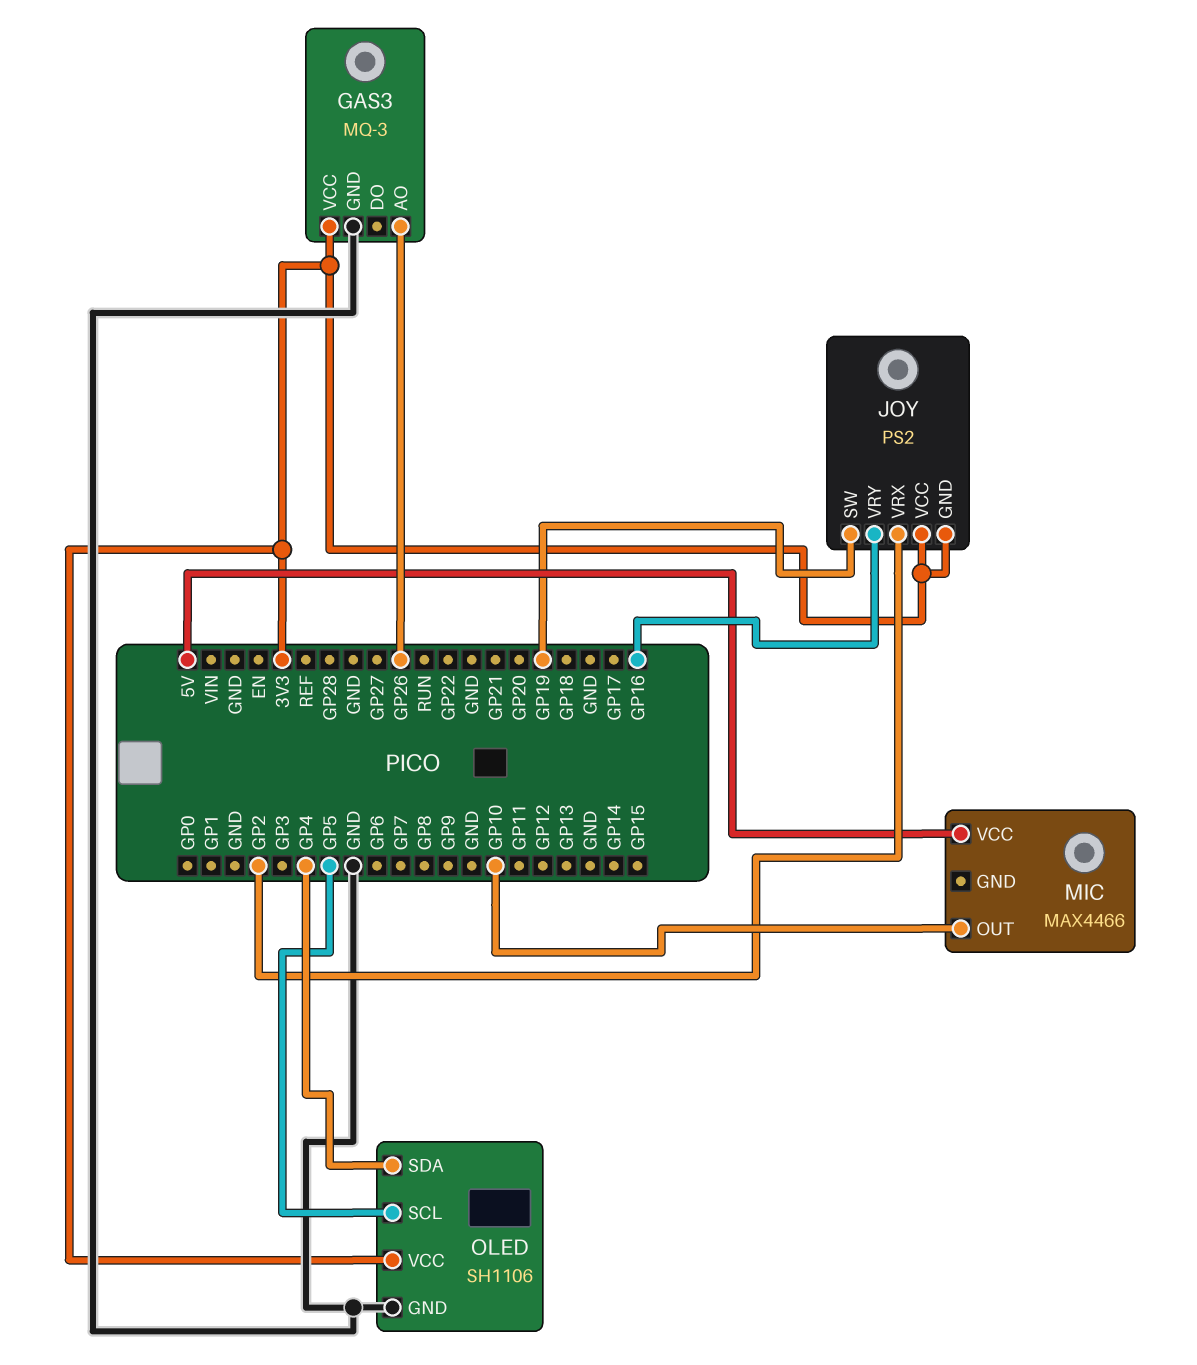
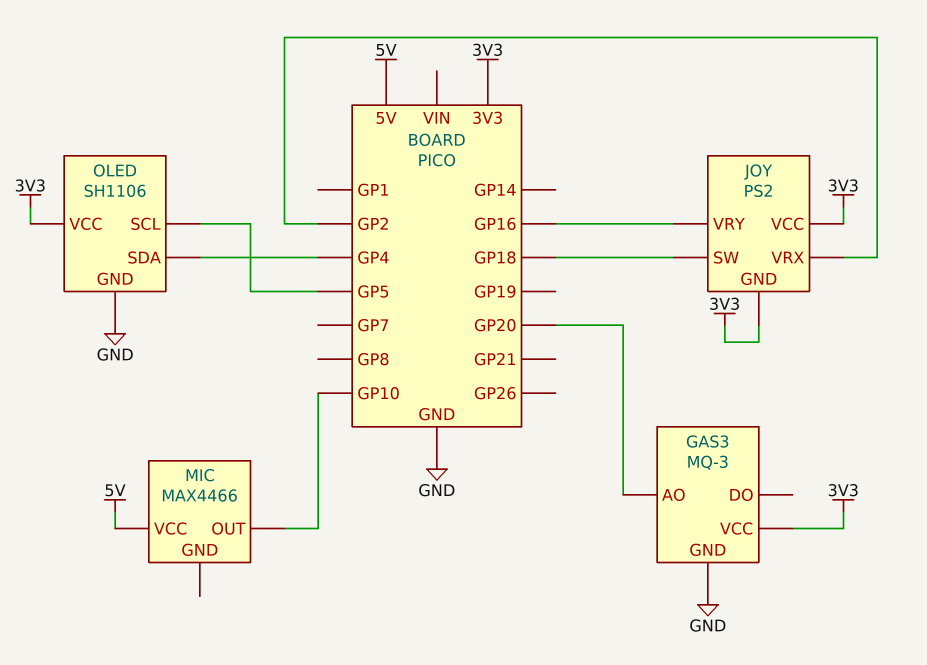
GAS3 pin AO: GP26 -> GP20
JOY pin SW: GP19 -> GP18

